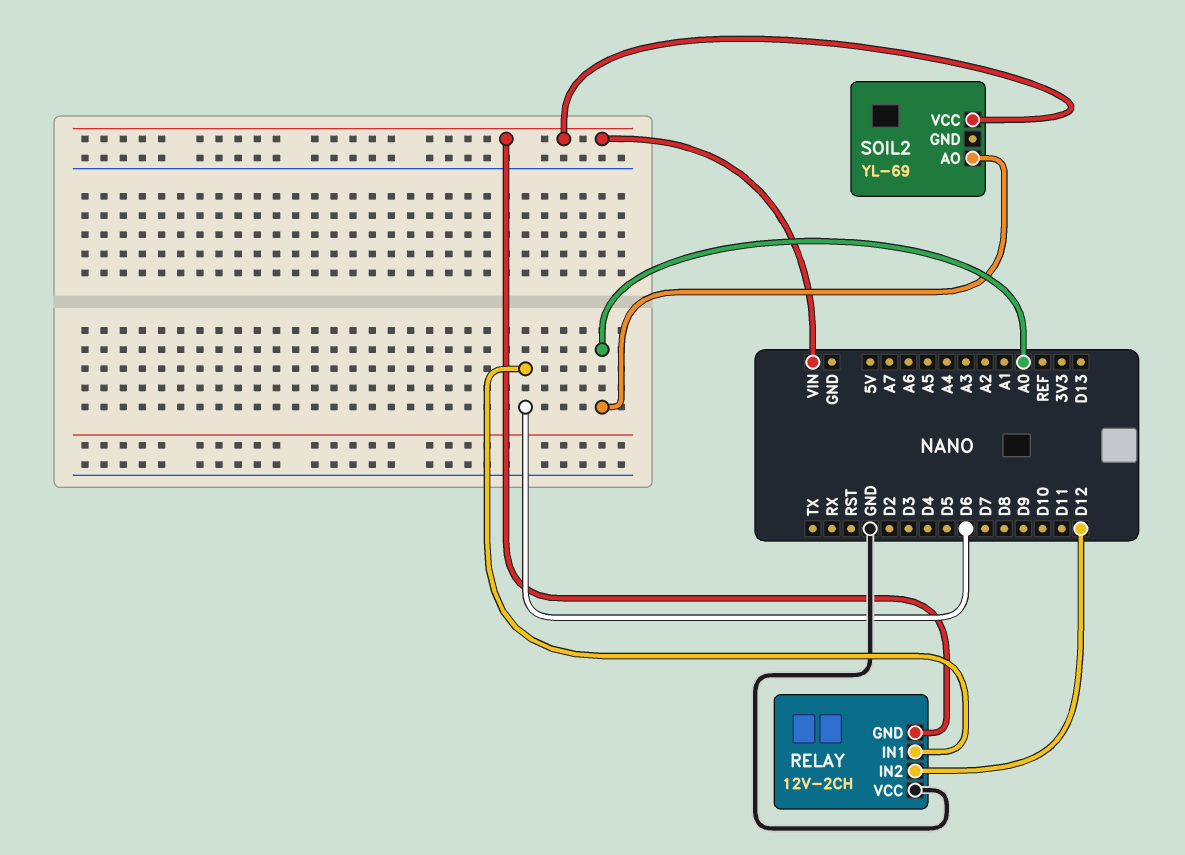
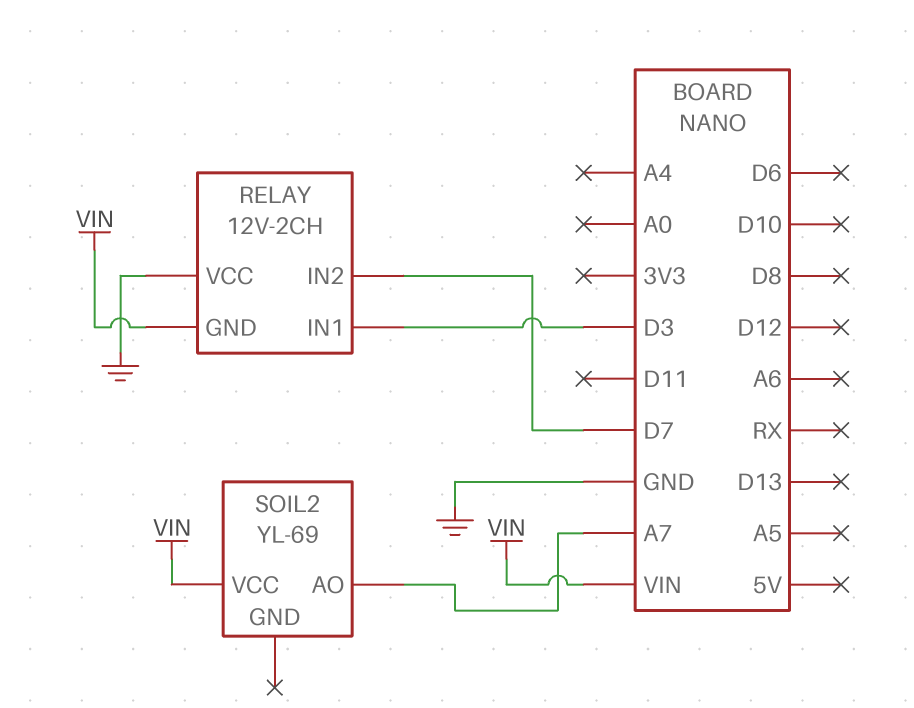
RELAY pin IN1: D6 -> D3
RELAY pin IN2: D12 -> D7
SOIL2 pin AO: A0 -> A7

